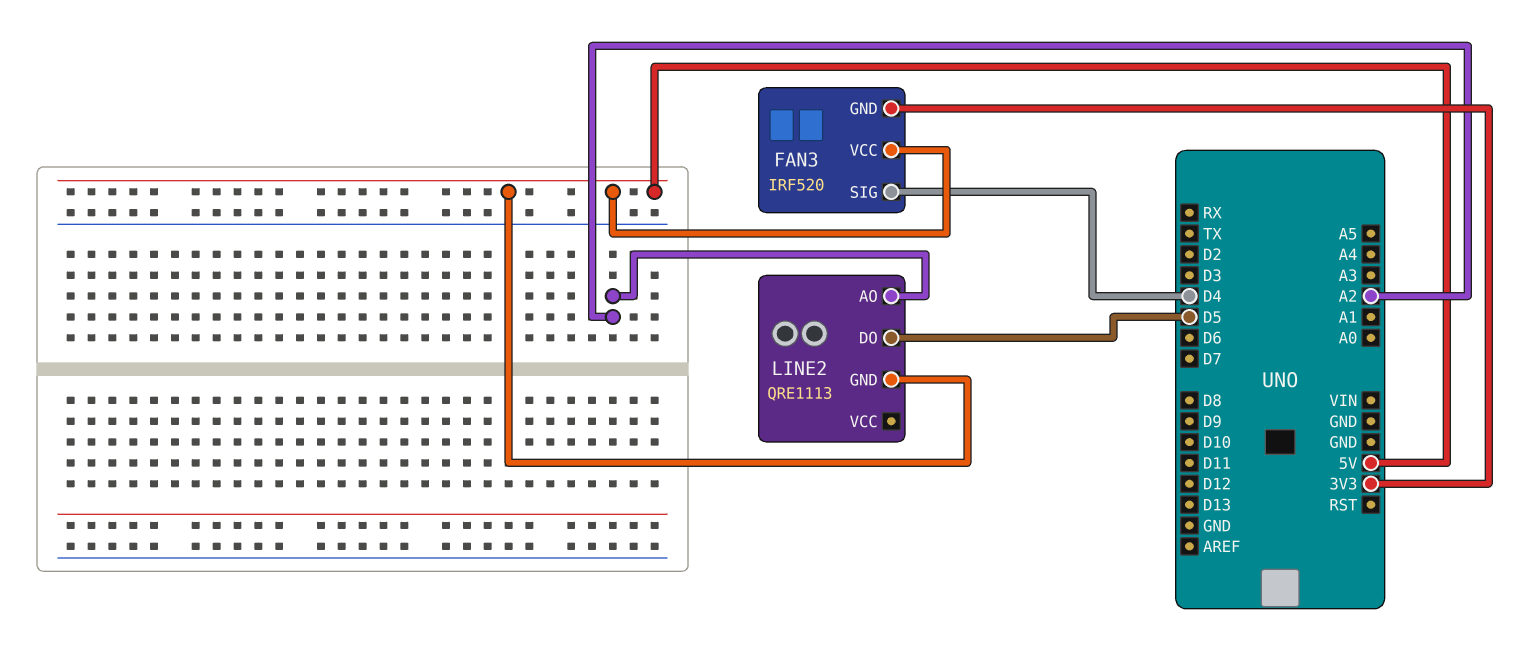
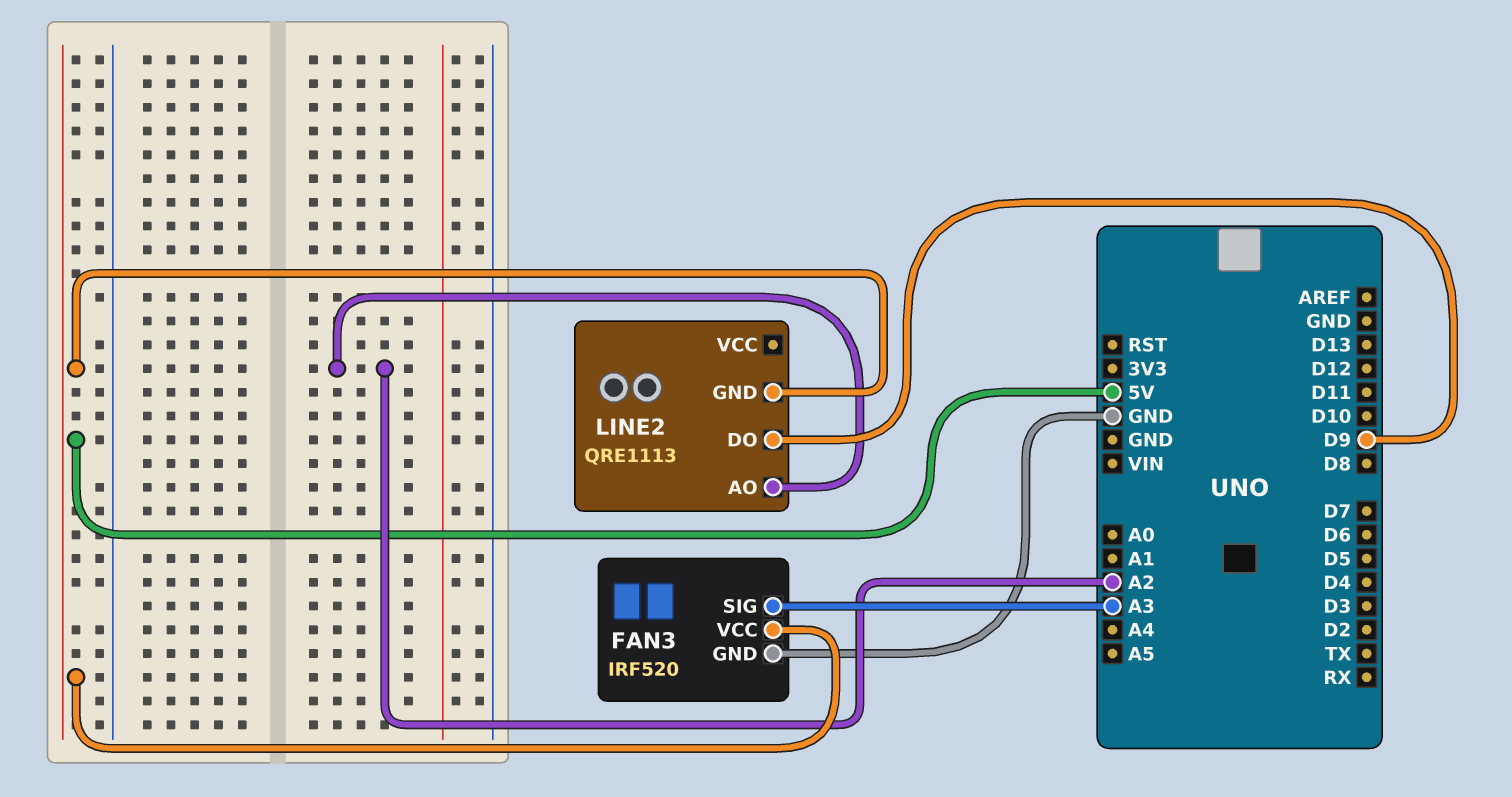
FAN3 pin GND: 3V3 -> GND
FAN3 pin SIG: D4 -> A3
LINE2 pin DO: D5 -> D9

